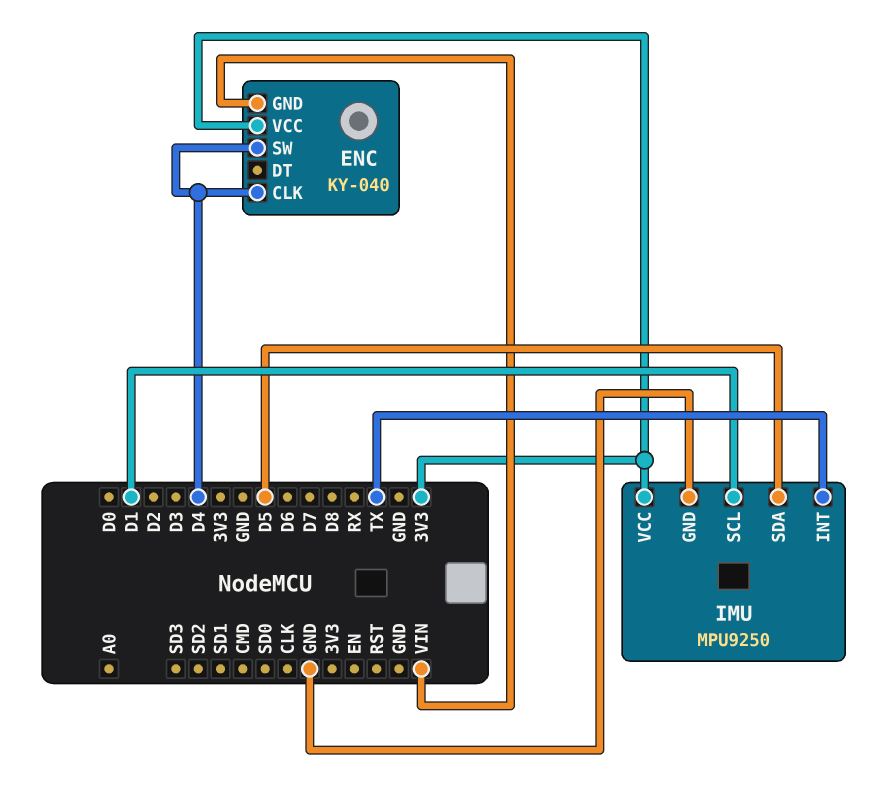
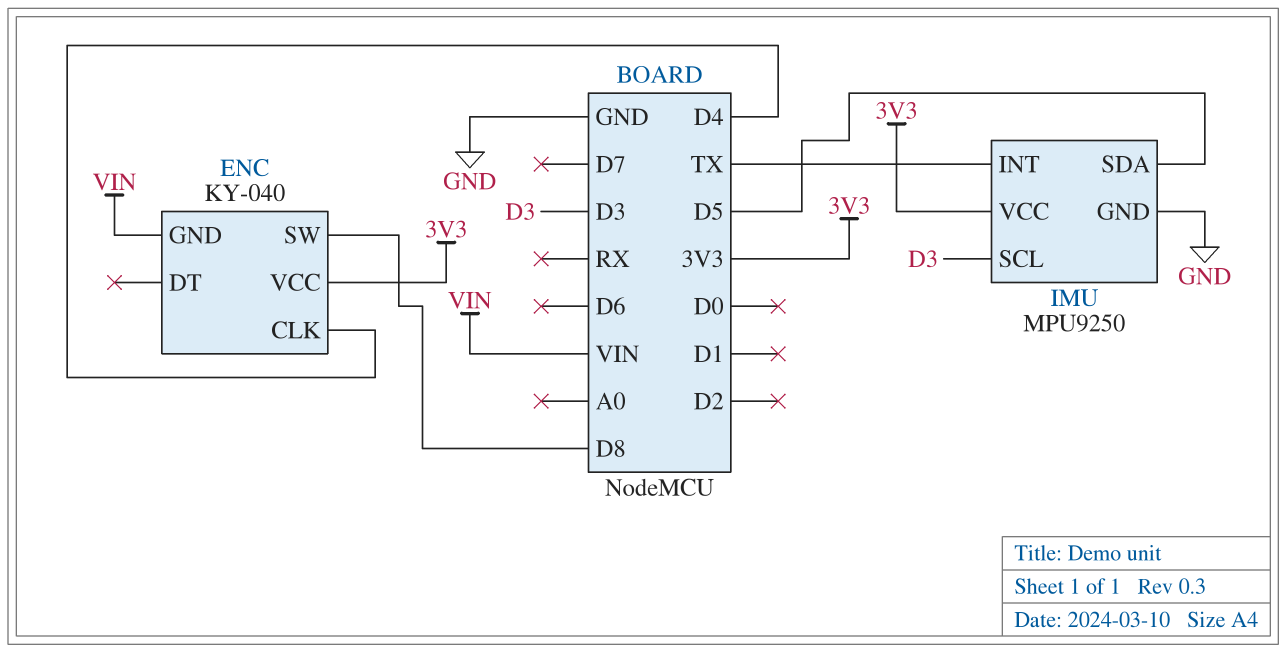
ENC pin SW: D4 -> D8
IMU pin SCL: D1 -> D3

